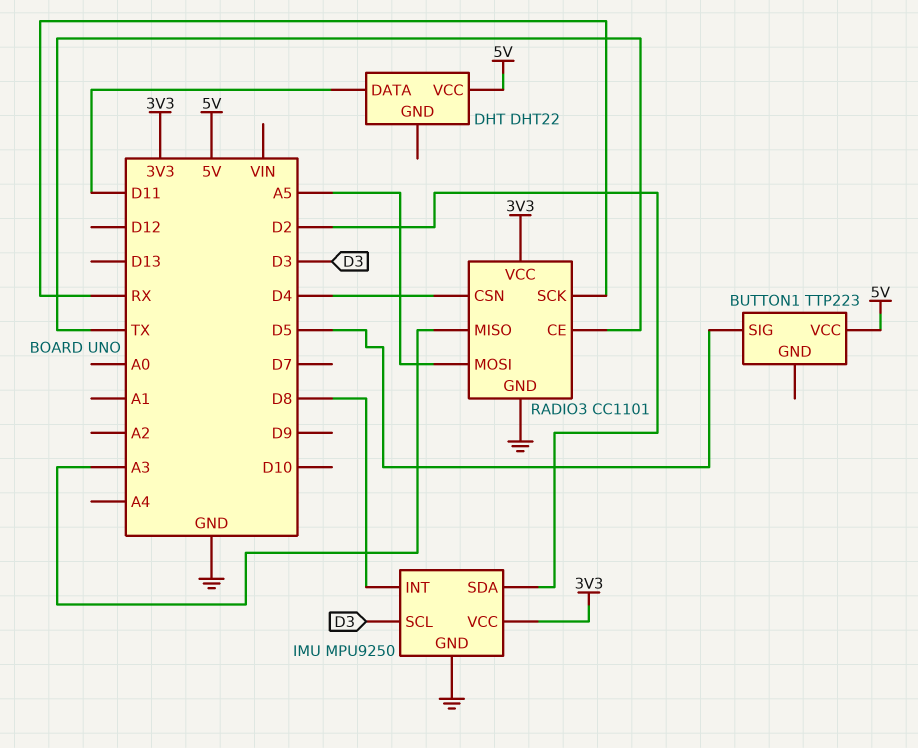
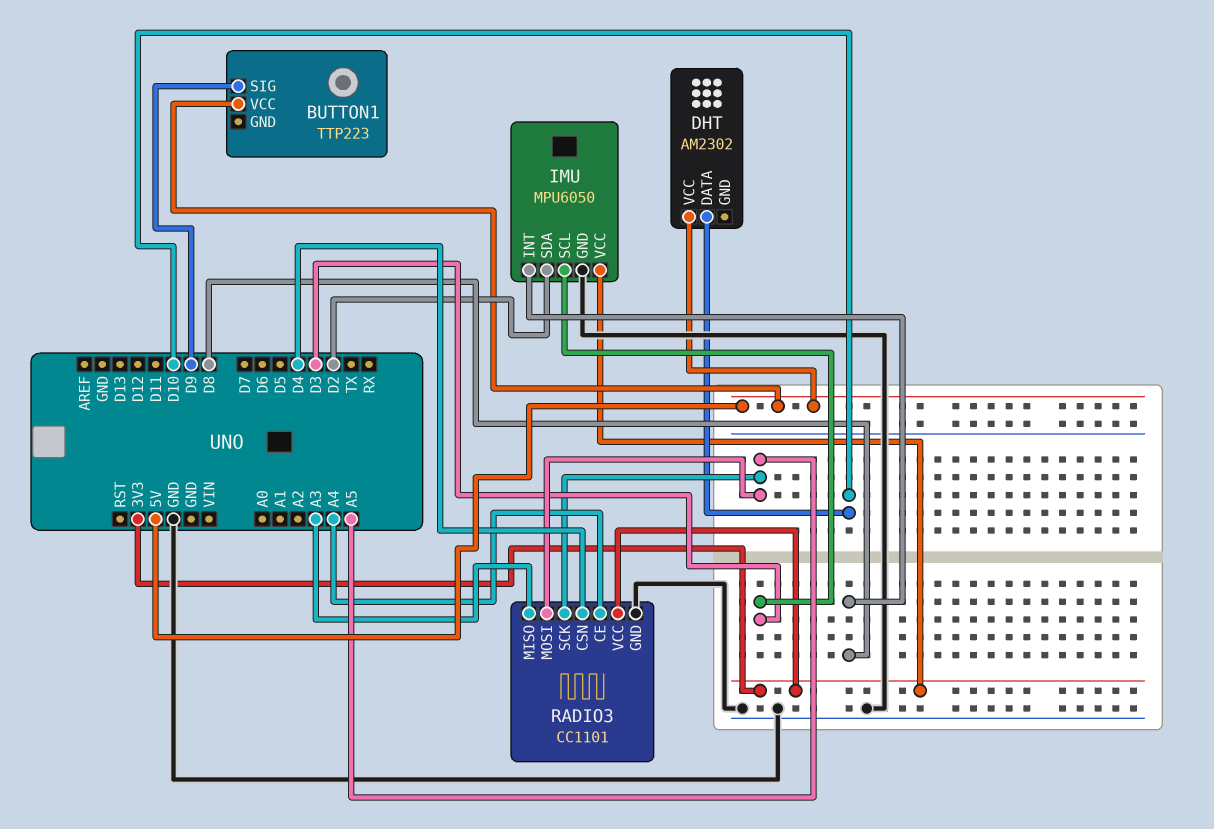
BUTTON1 pin SIG: D5 -> D9
DHT: DHT22 -> AM2302
DHT pin DATA: D11 -> D10
IMU: MPU9250 -> MPU6050
RADIO3 pin CE: TX -> A4
RADIO3 pin SCK: RX -> A5

